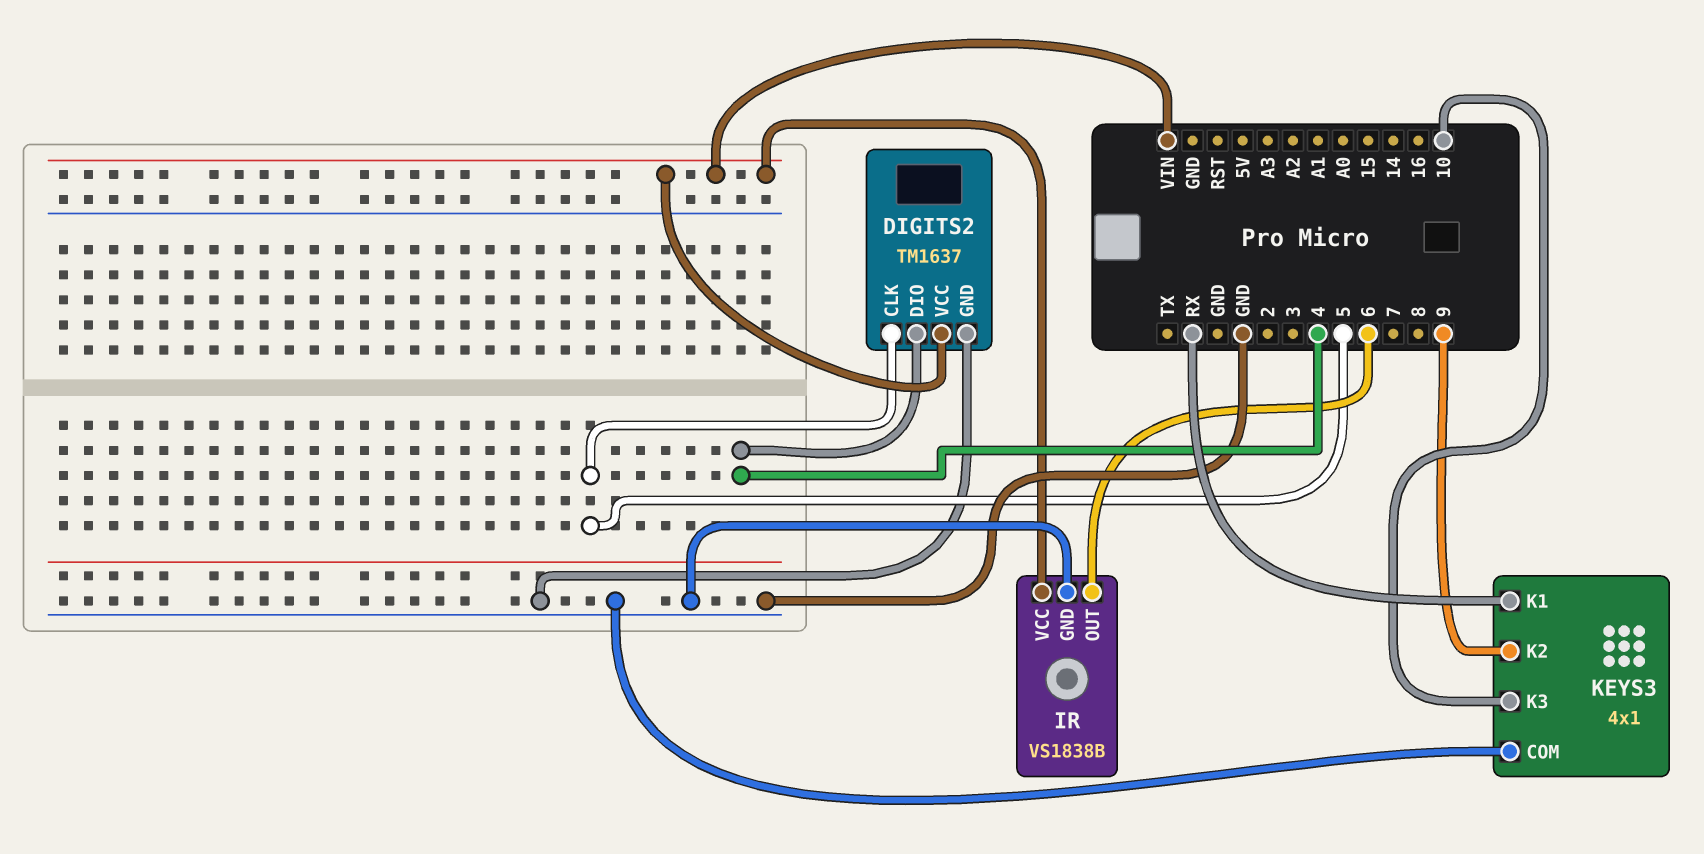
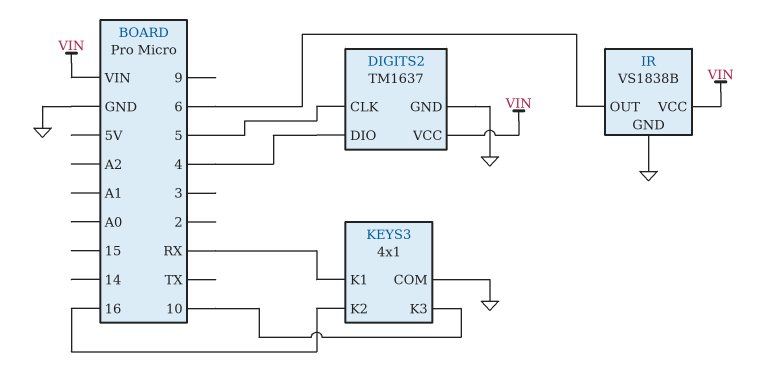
KEYS3 pin K2: 9 -> 16

